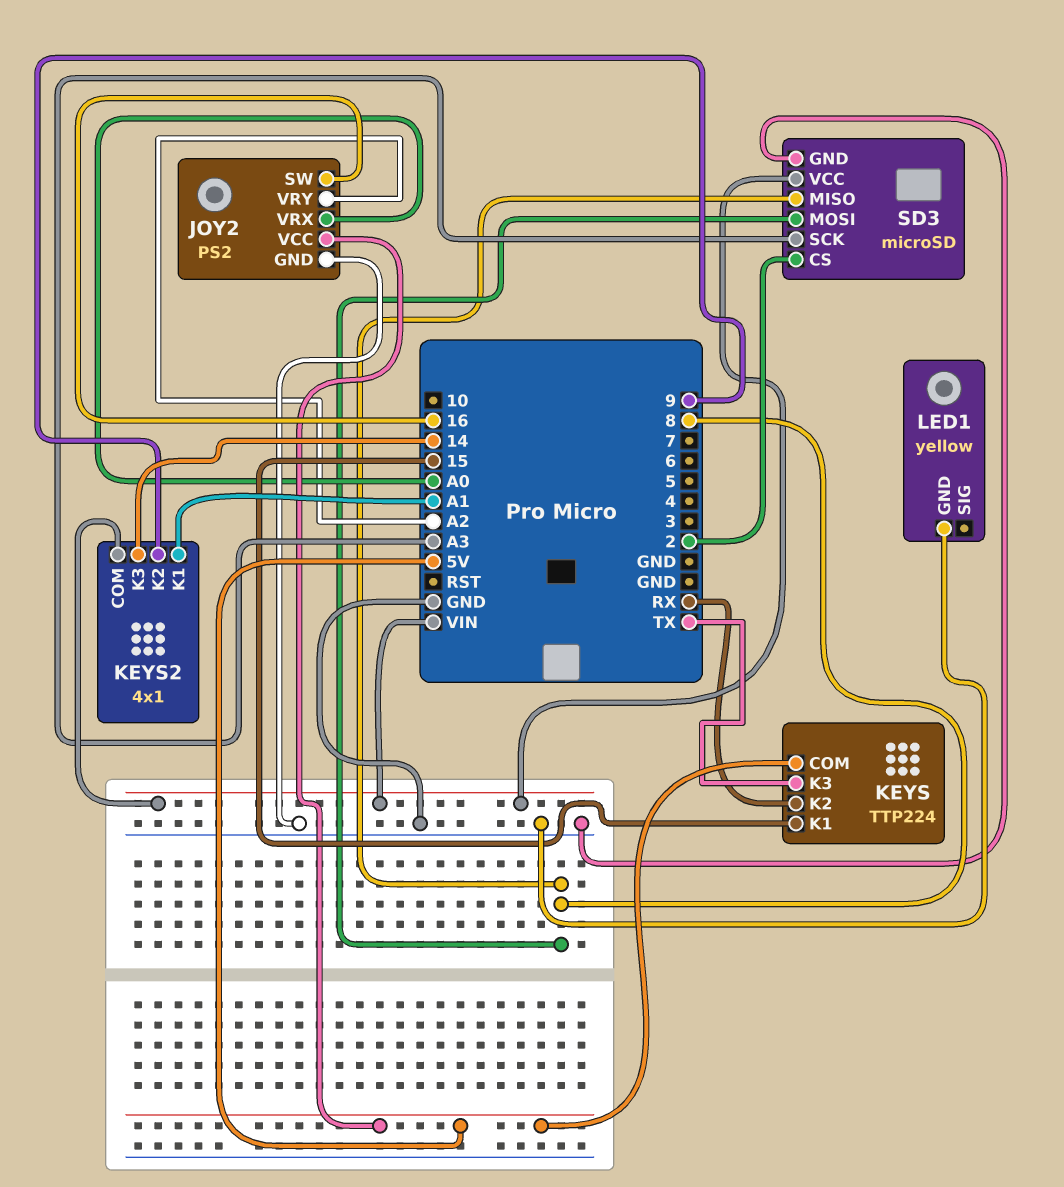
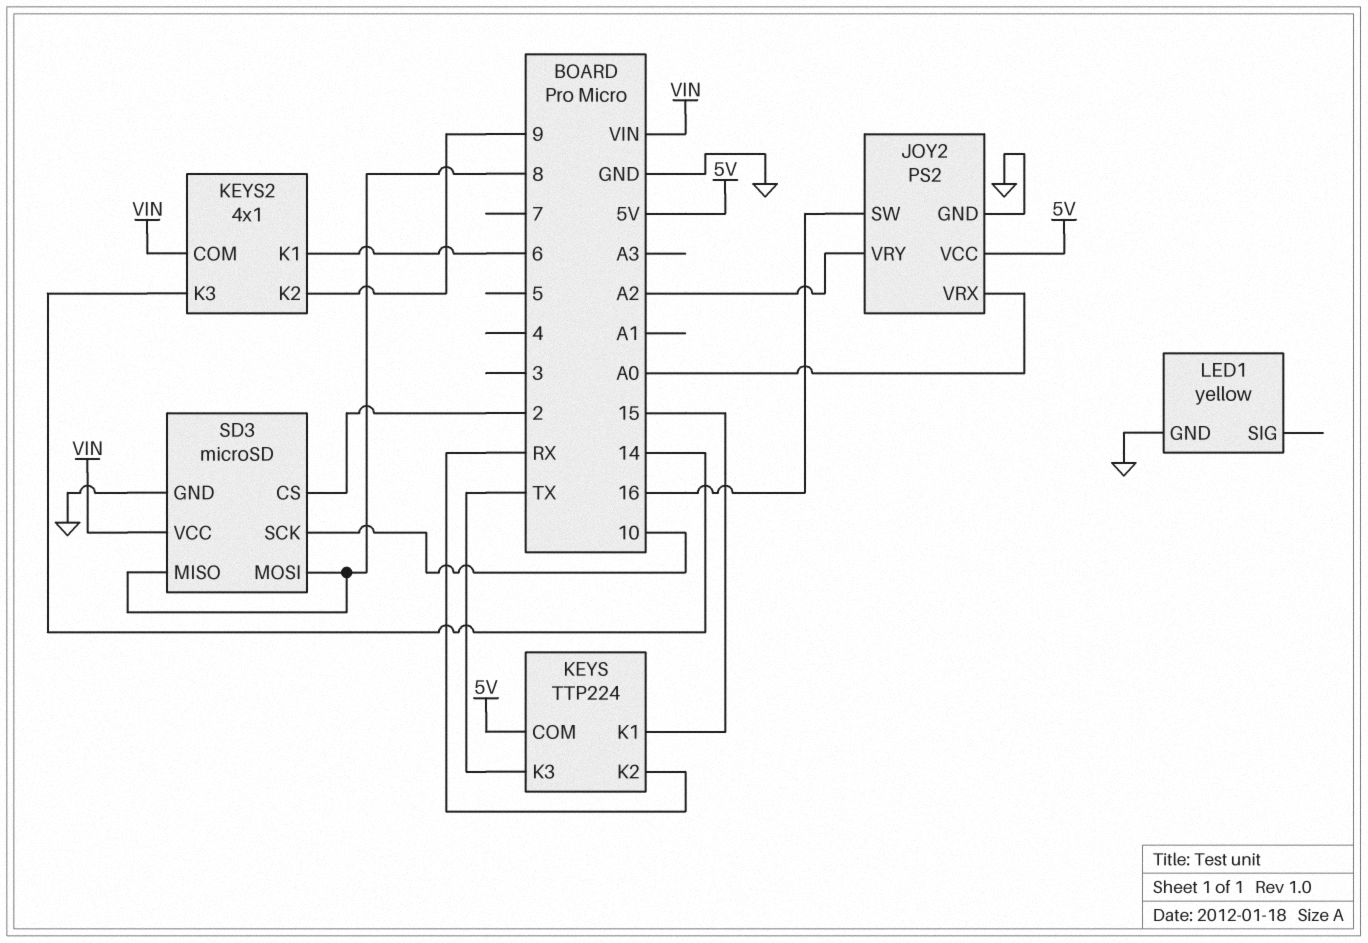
KEYS2 pin K1: A1 -> 6
SD3 pin SCK: A3 -> 10

